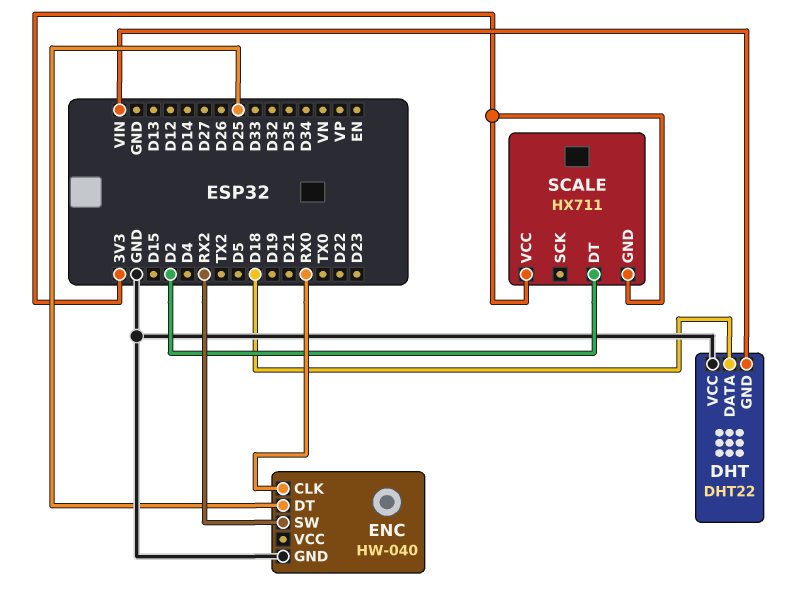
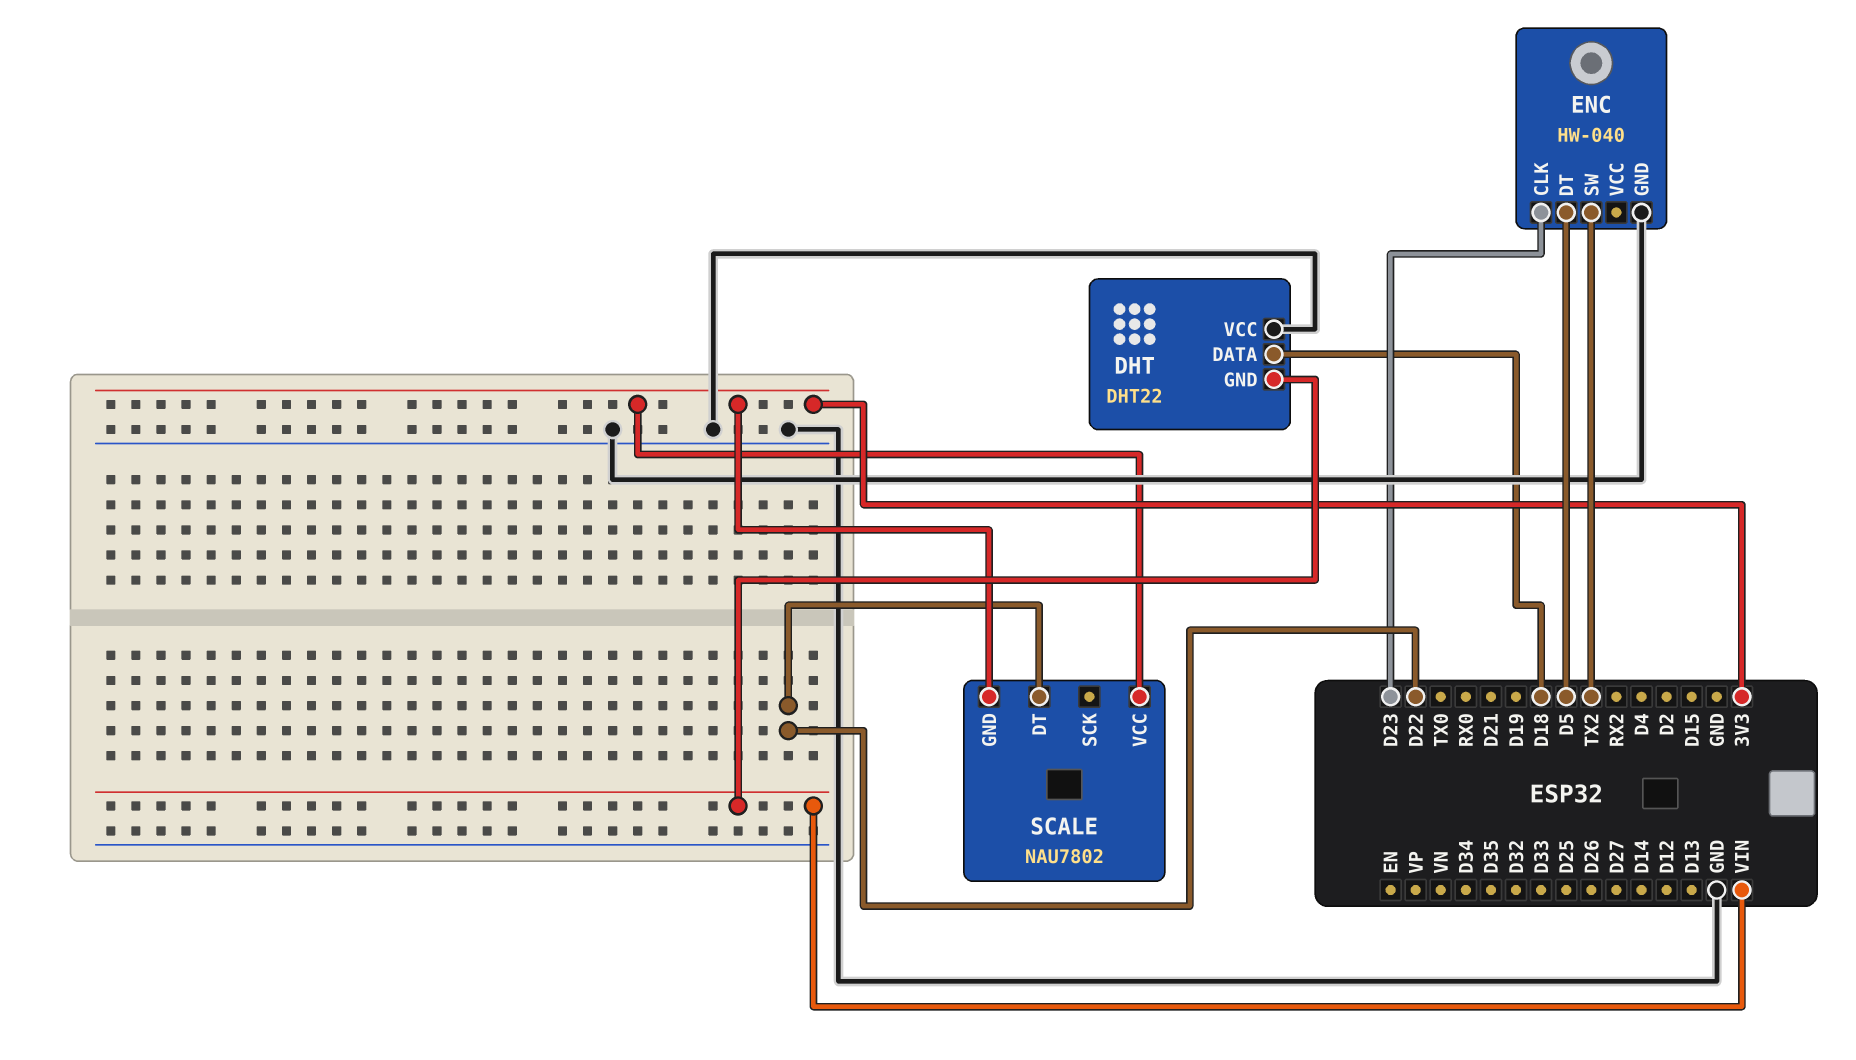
ENC pin CLK: RX0 -> D23
ENC pin DT: D25 -> D5
ENC pin SW: RX2 -> TX2
SCALE: HX711 -> NAU7802
SCALE pin DT: D2 -> D22

